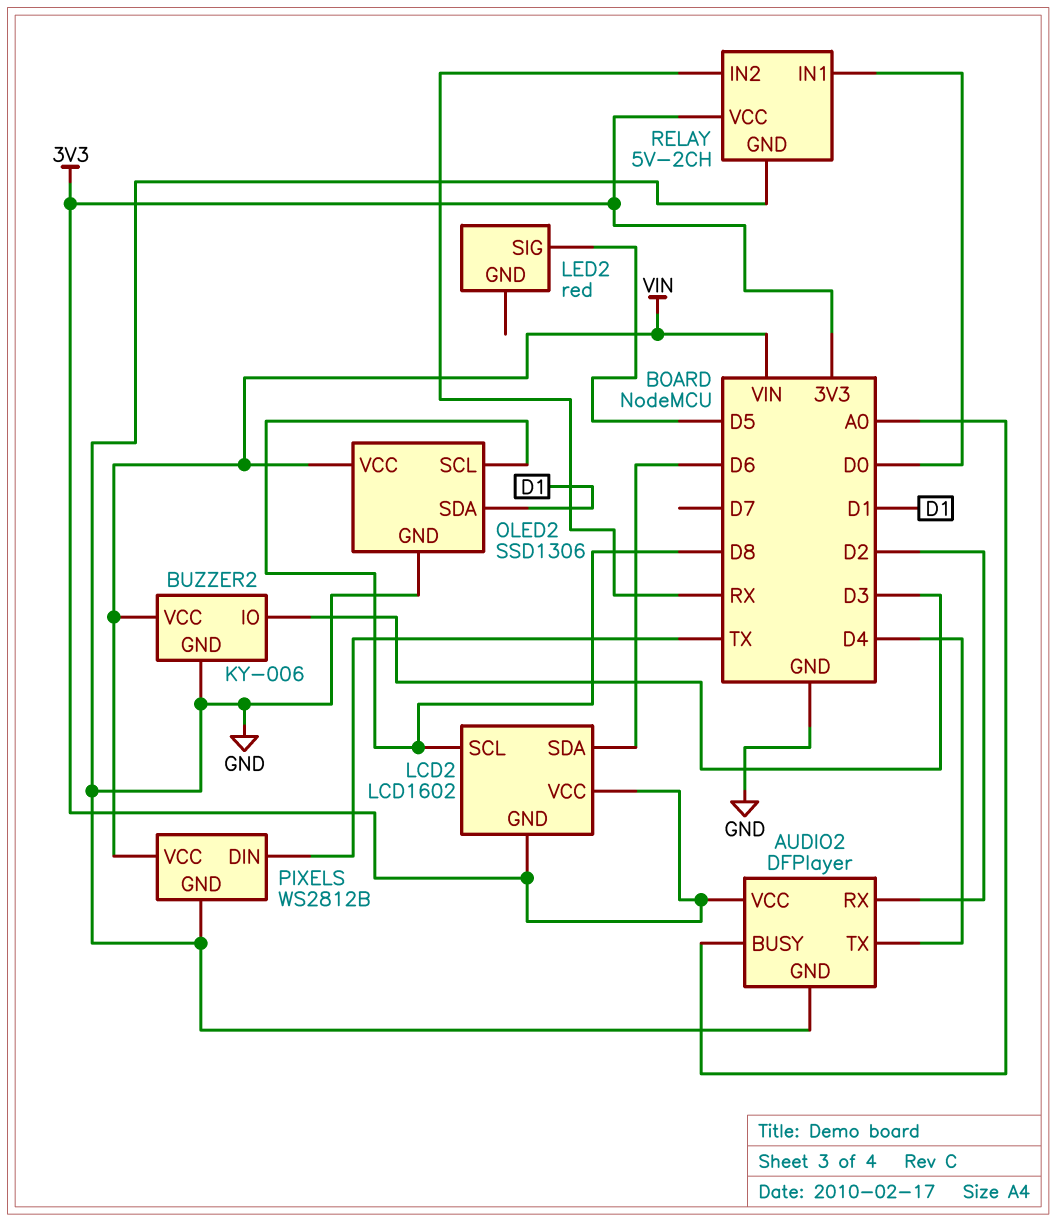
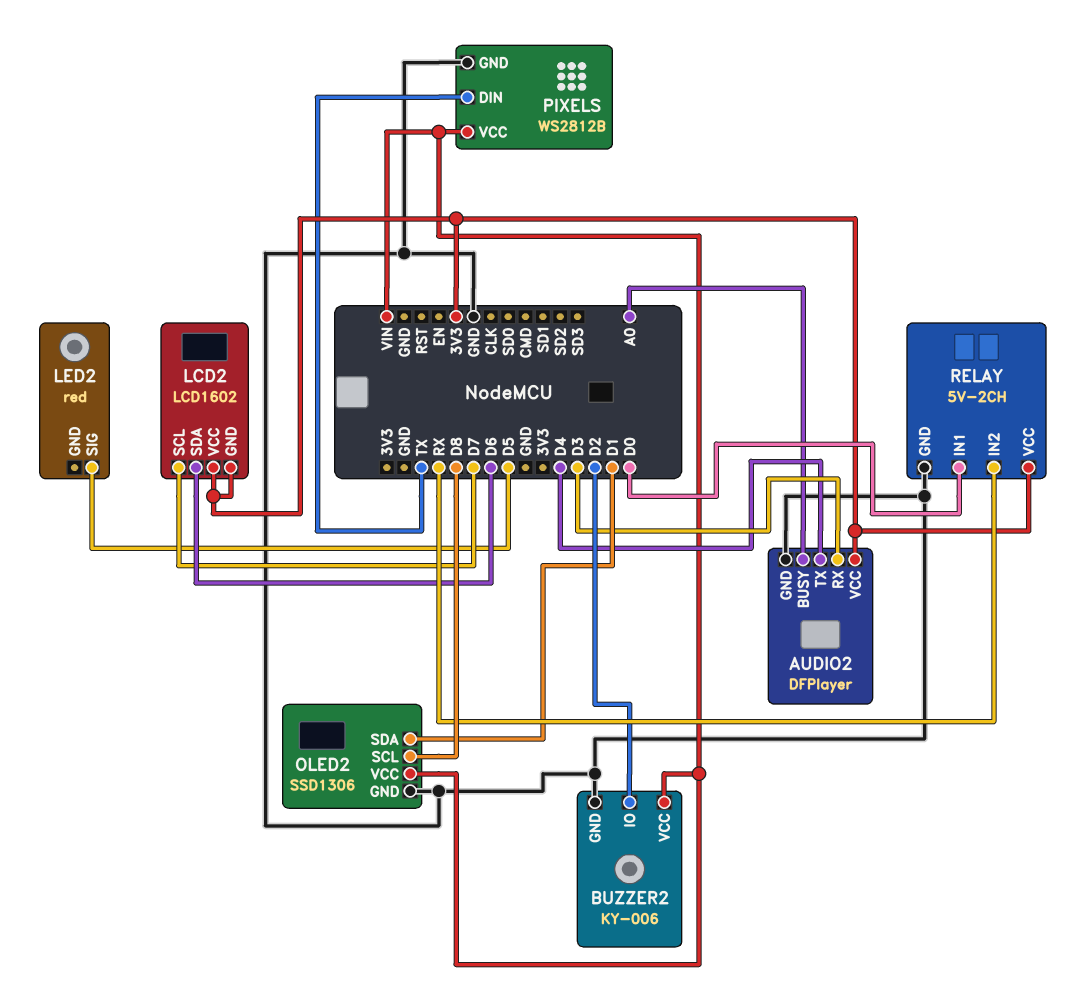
AUDIO2 pin RX: D2 -> D3
BUZZER2 pin IO: D3 -> D2
LCD2 pin SCL: D8 -> D7

